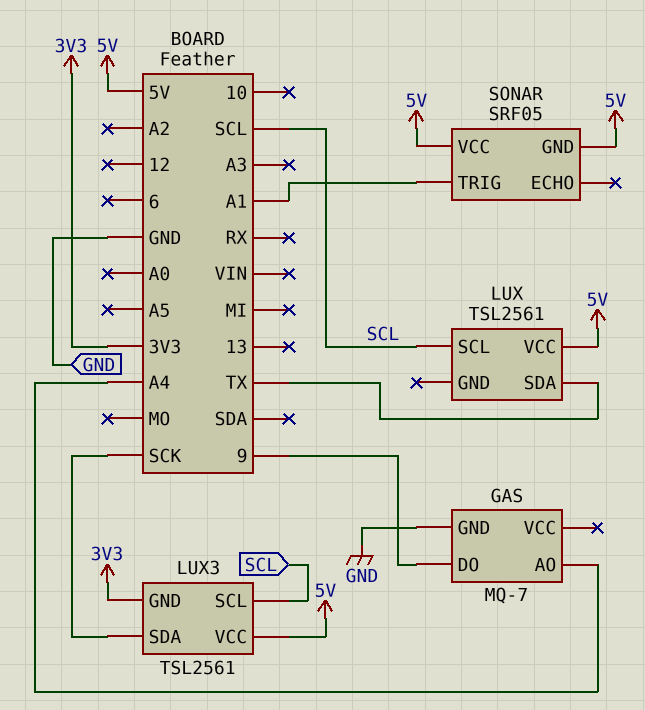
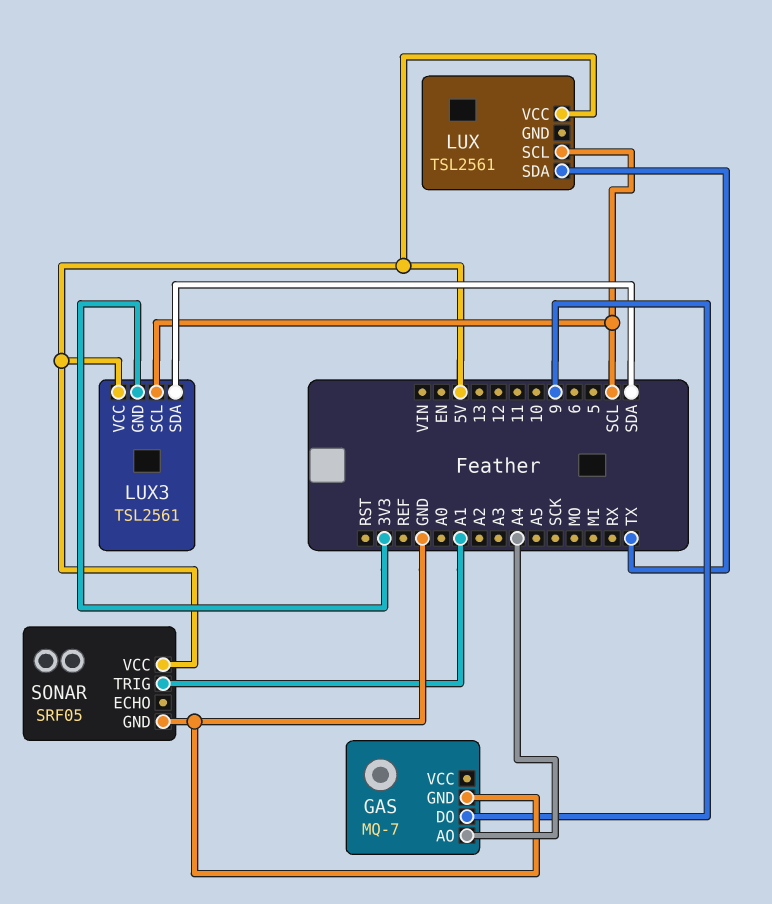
LUX3 pin SDA: SCK -> SDA
SONAR pin GND: 5V -> GND

